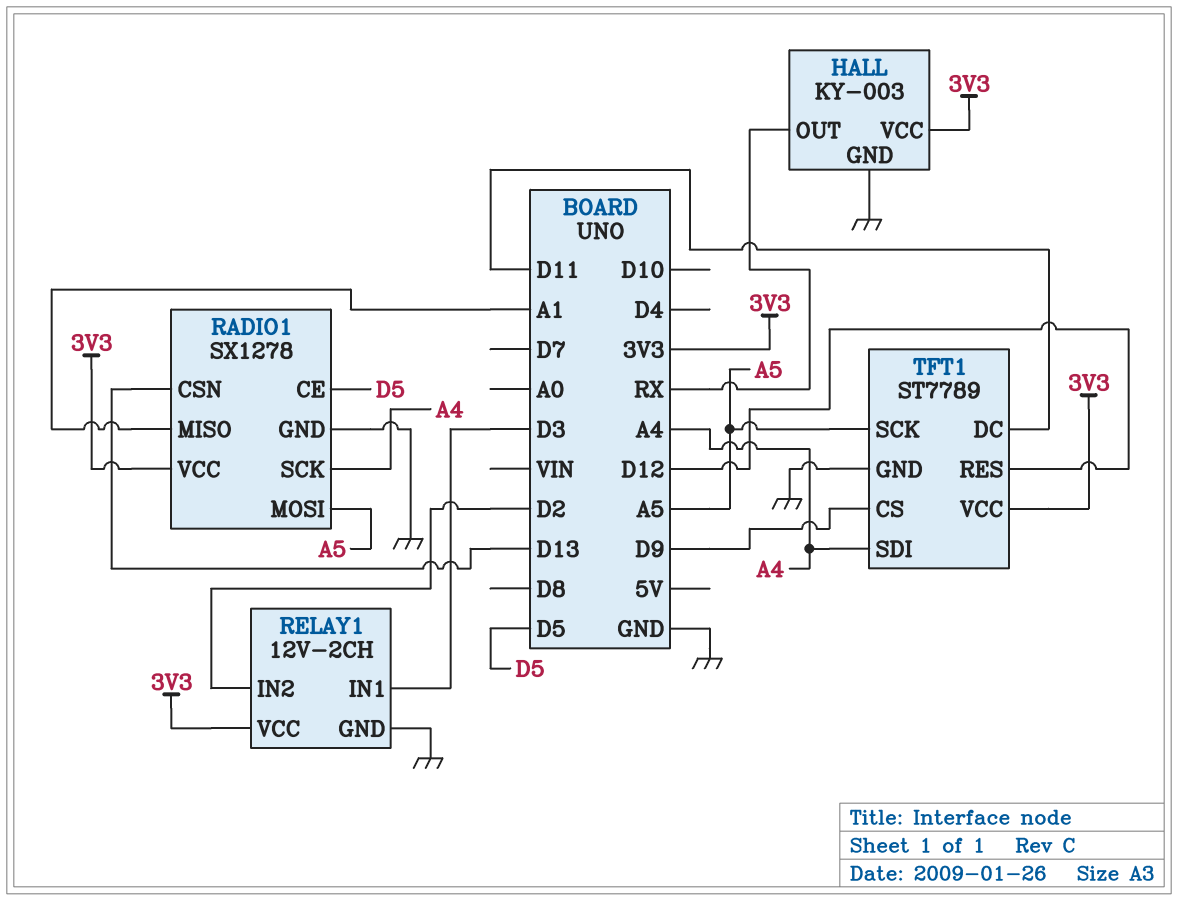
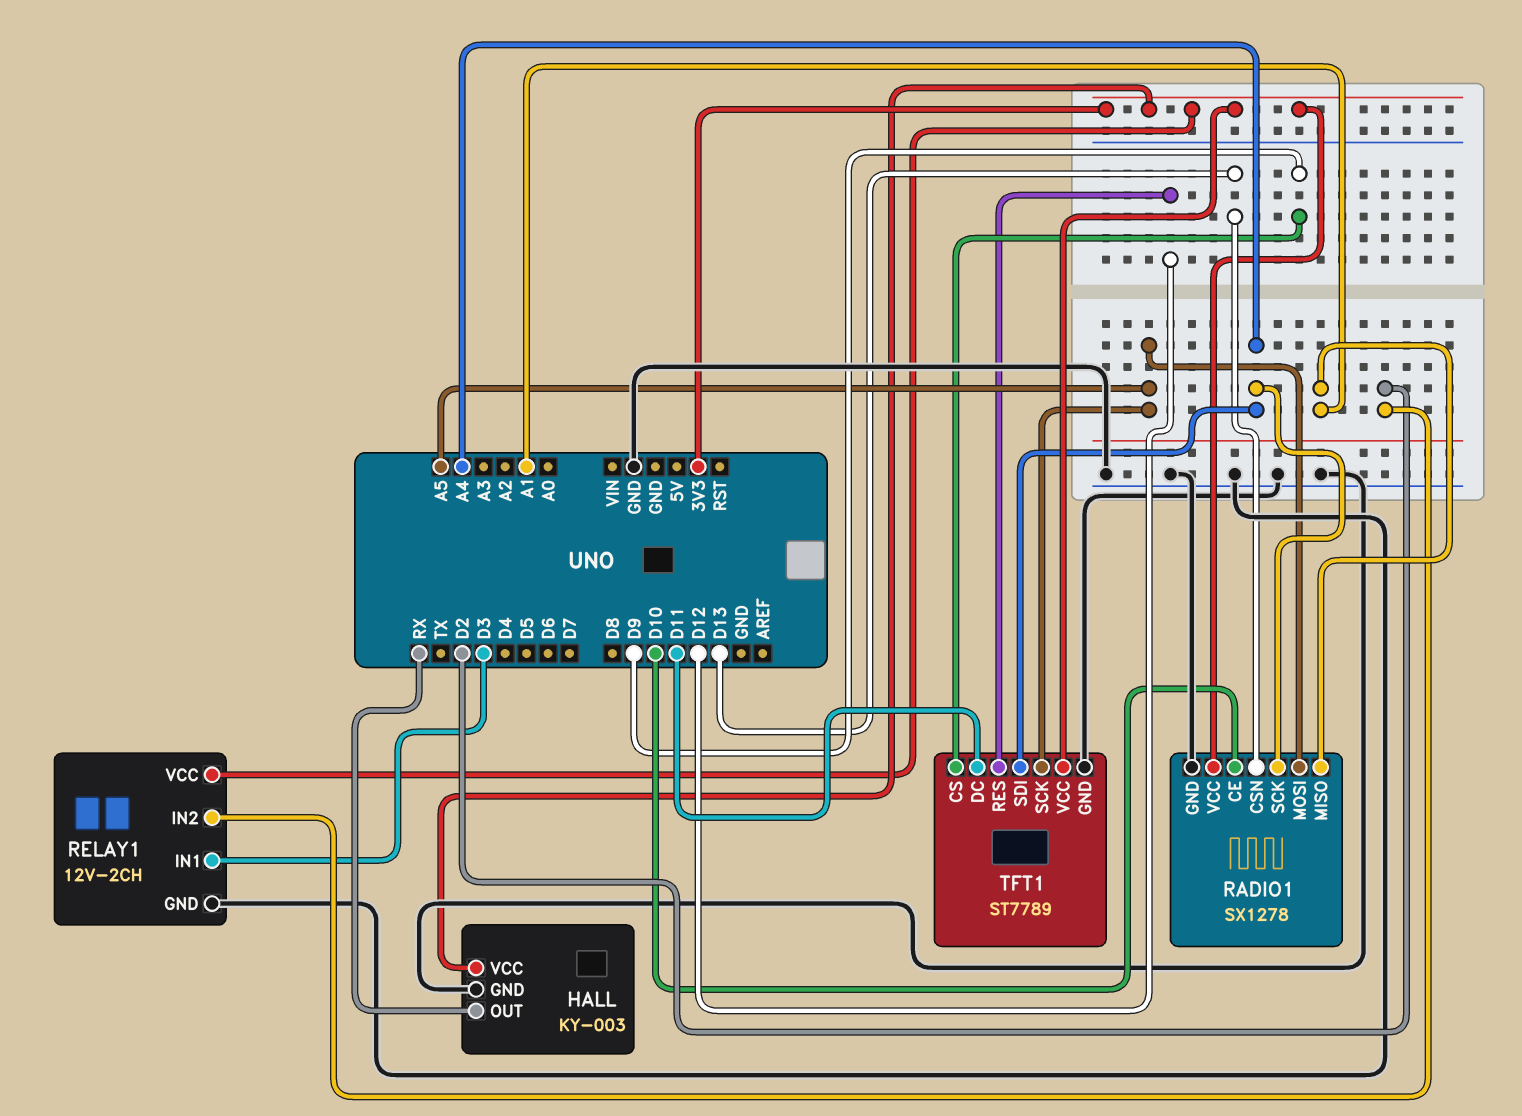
RADIO1 pin CE: D5 -> D10

